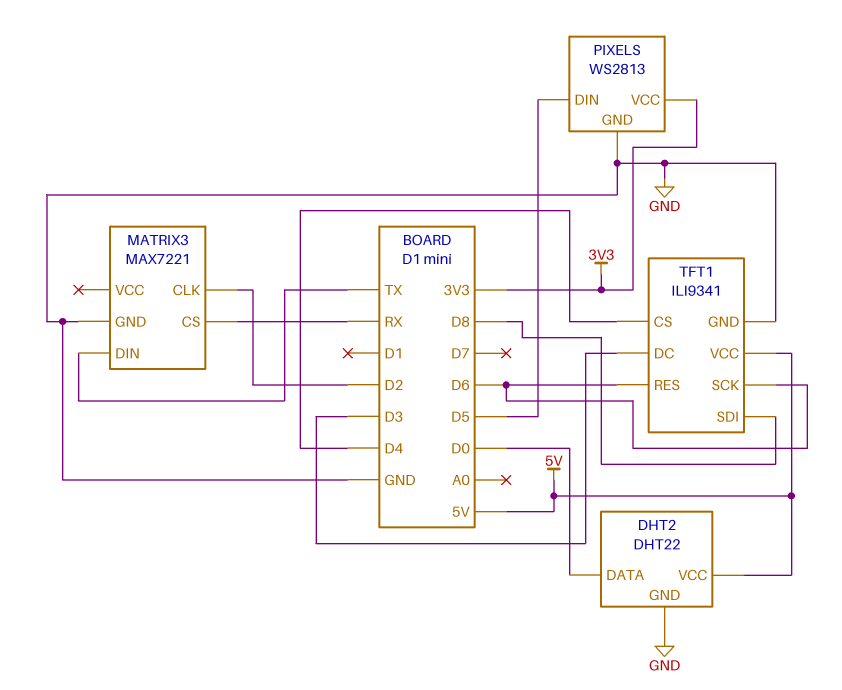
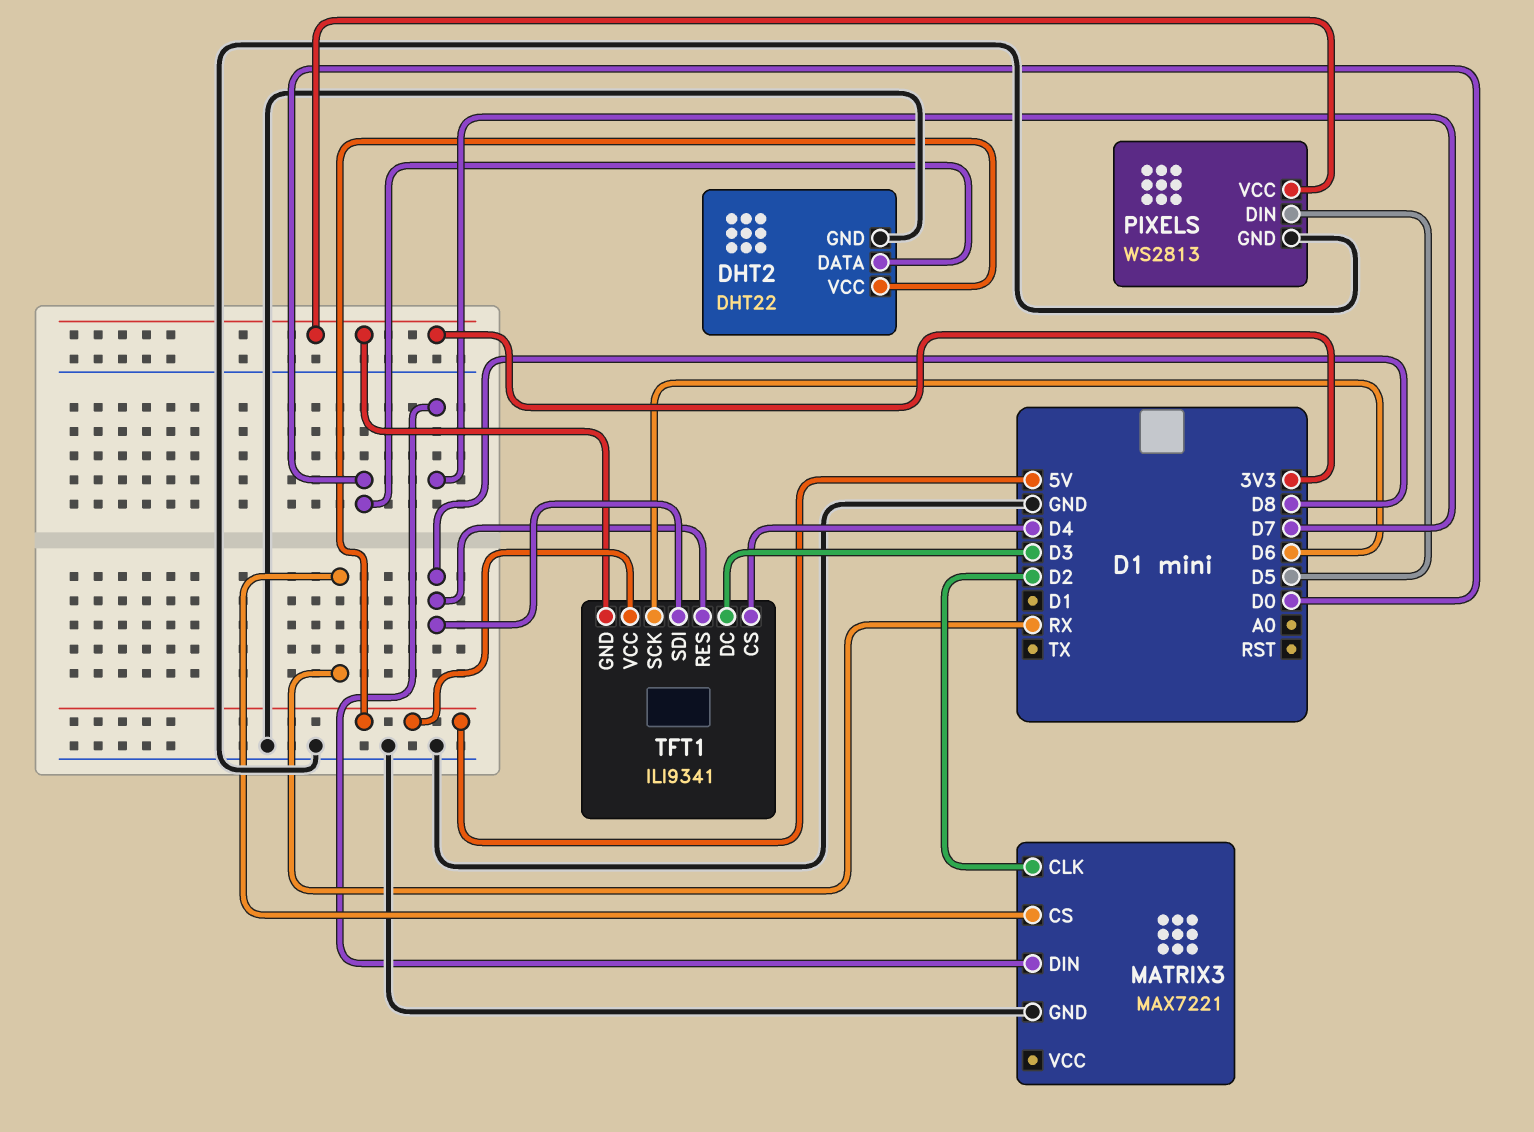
MATRIX3 pin DIN: TX -> D7
TFT1 pin GND: GND -> 3V3
TFT1 pin RES: D6 -> D8

